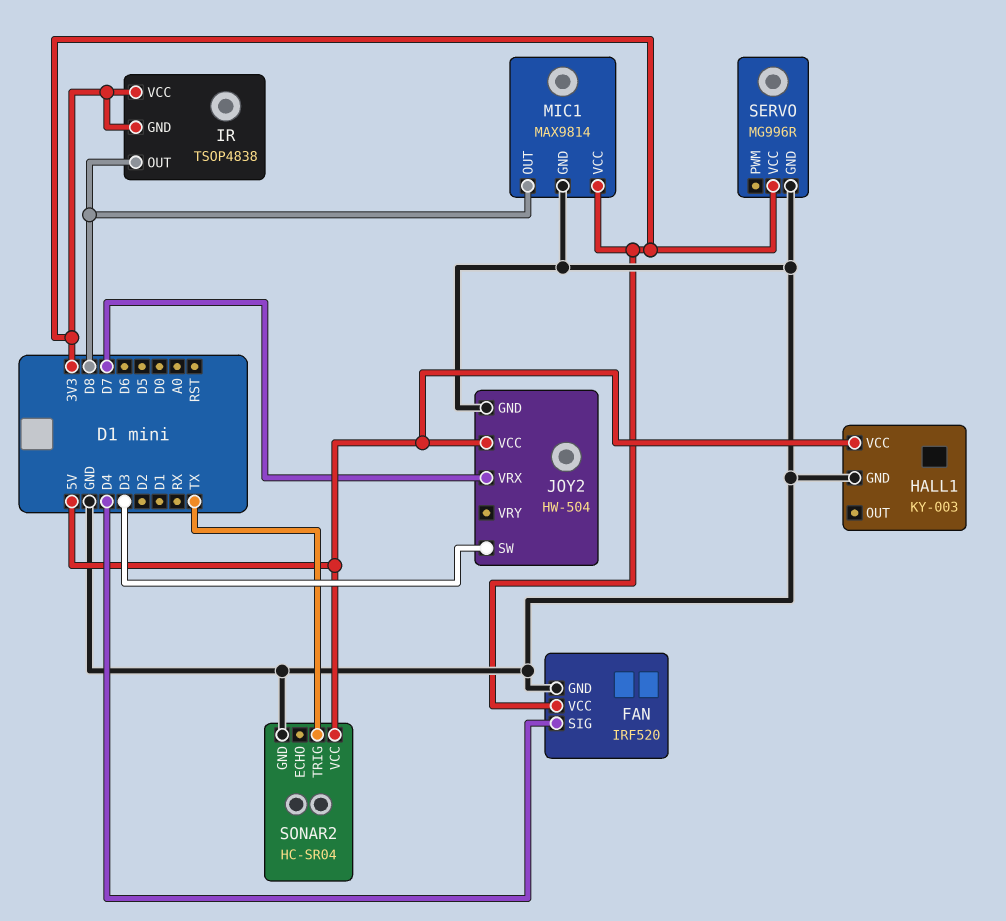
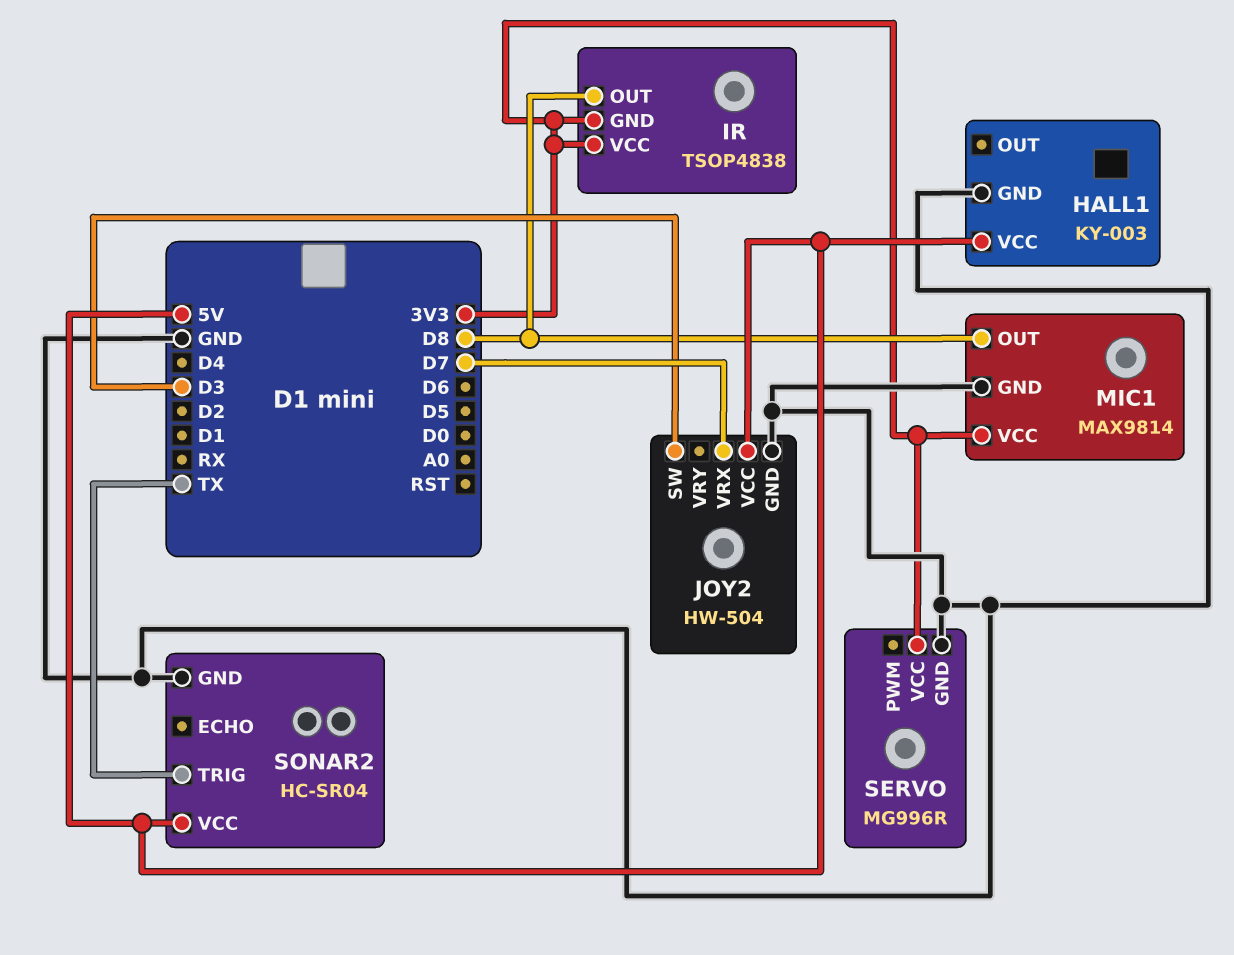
FAN: IRF520 -> none
FAN pin GND: GND -> none
FAN pin SIG: D4 -> none
FAN pin VCC: 3V3 -> none

